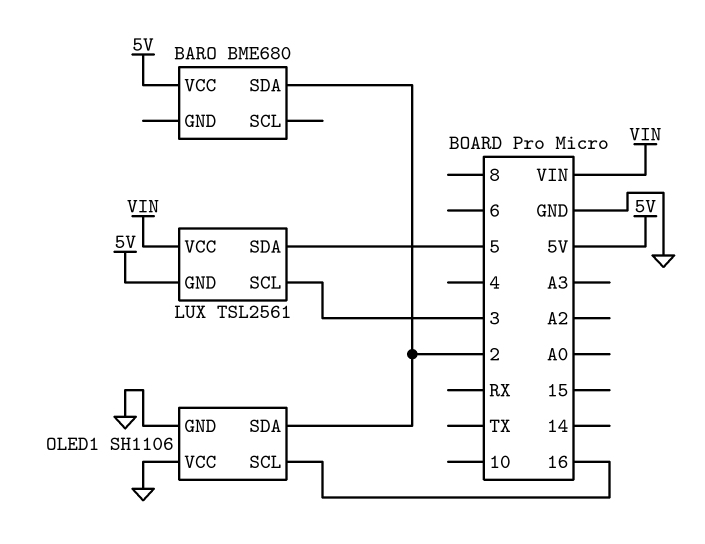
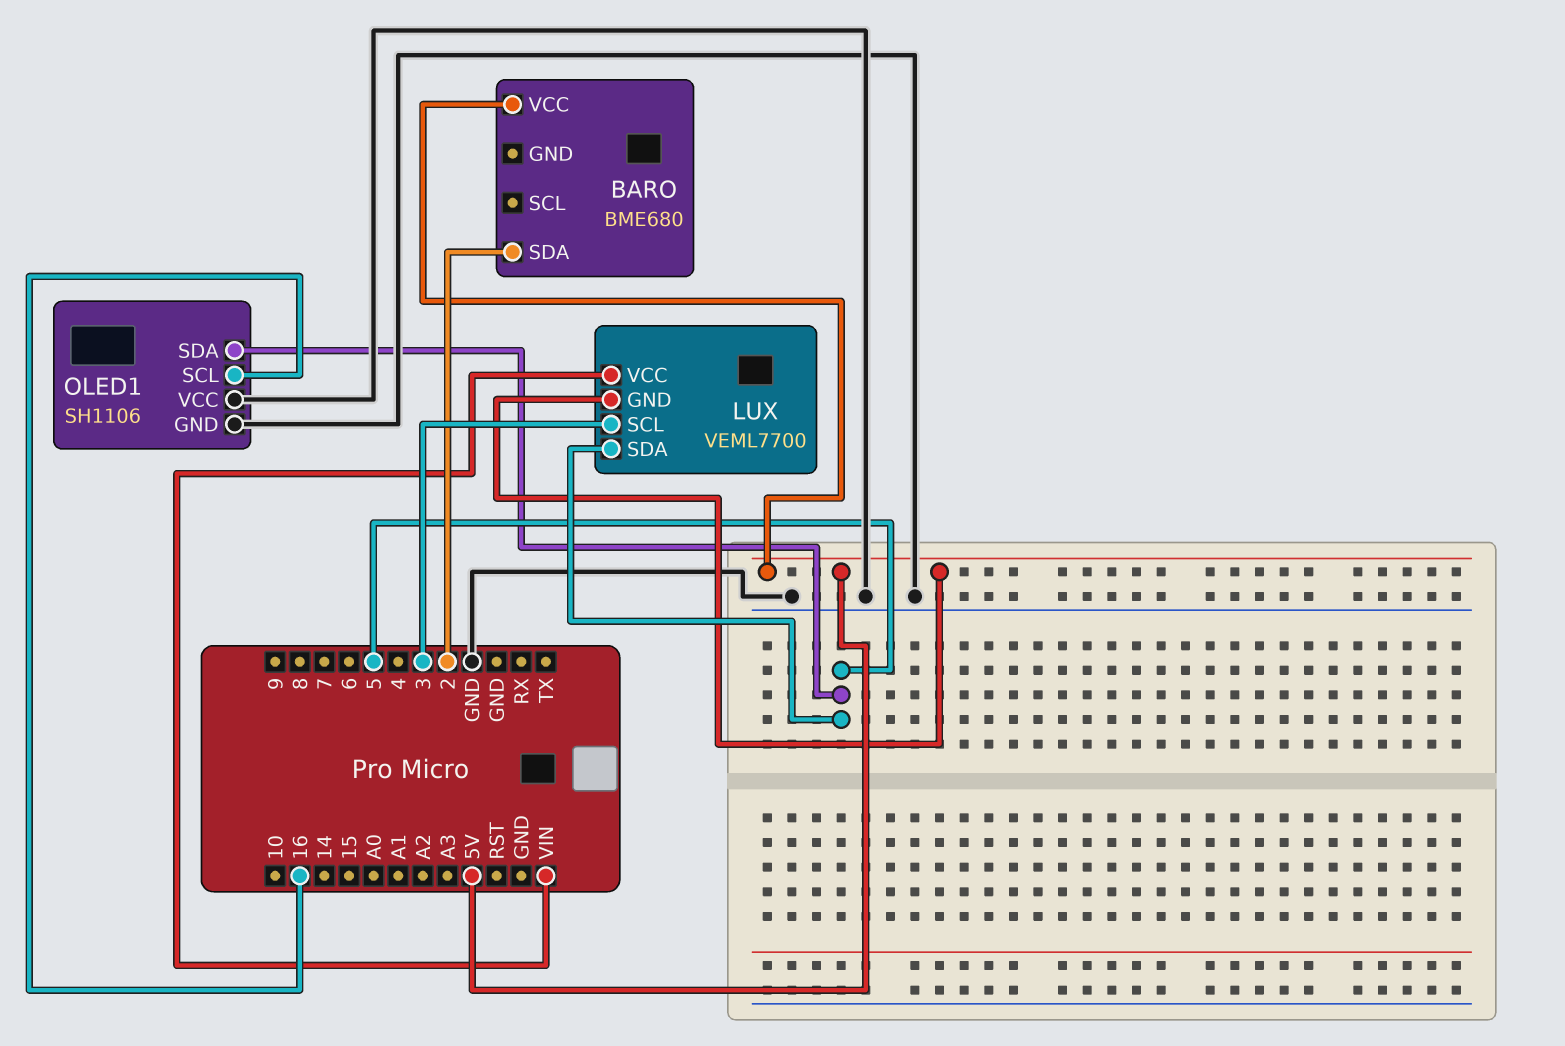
LUX: TSL2561 -> VEML7700
OLED1 pin SDA: 2 -> 5

